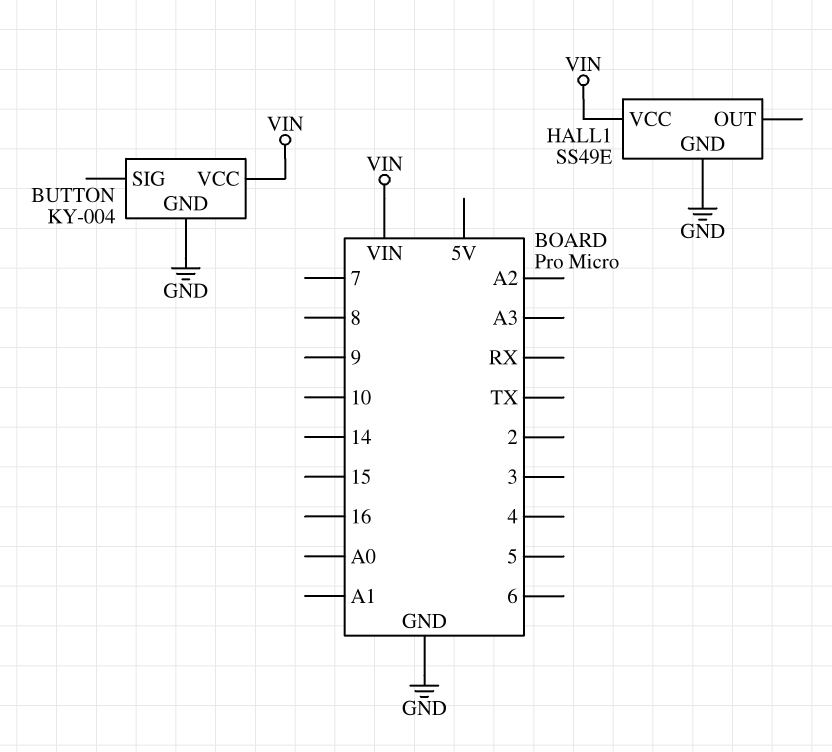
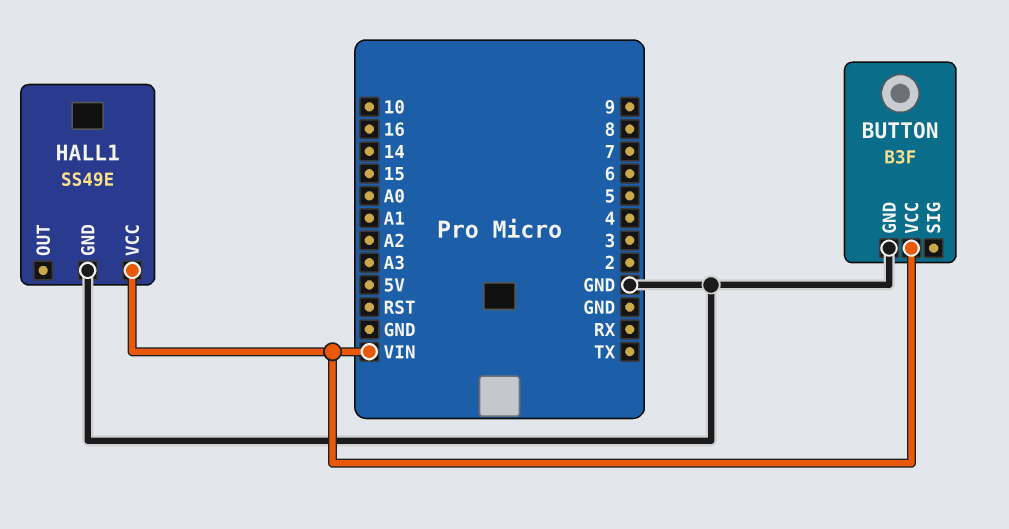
BUTTON: KY-004 -> B3F

